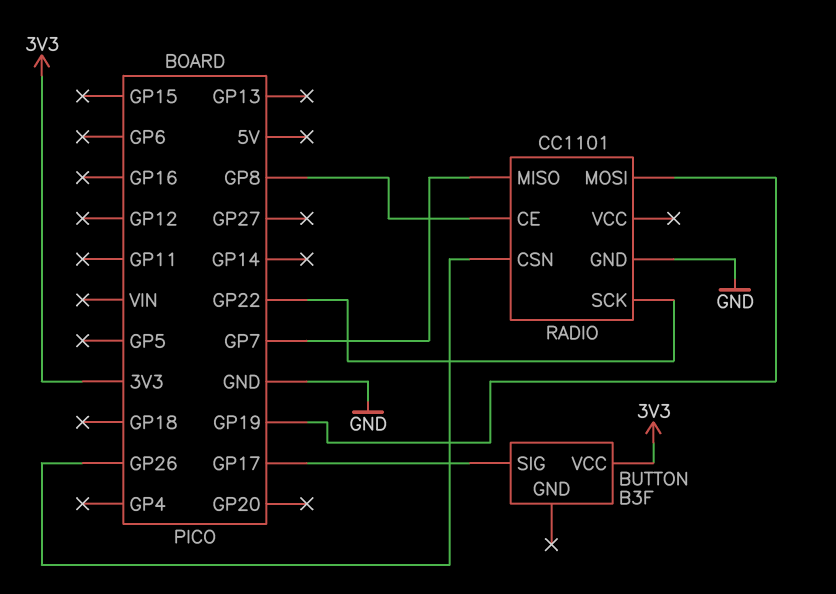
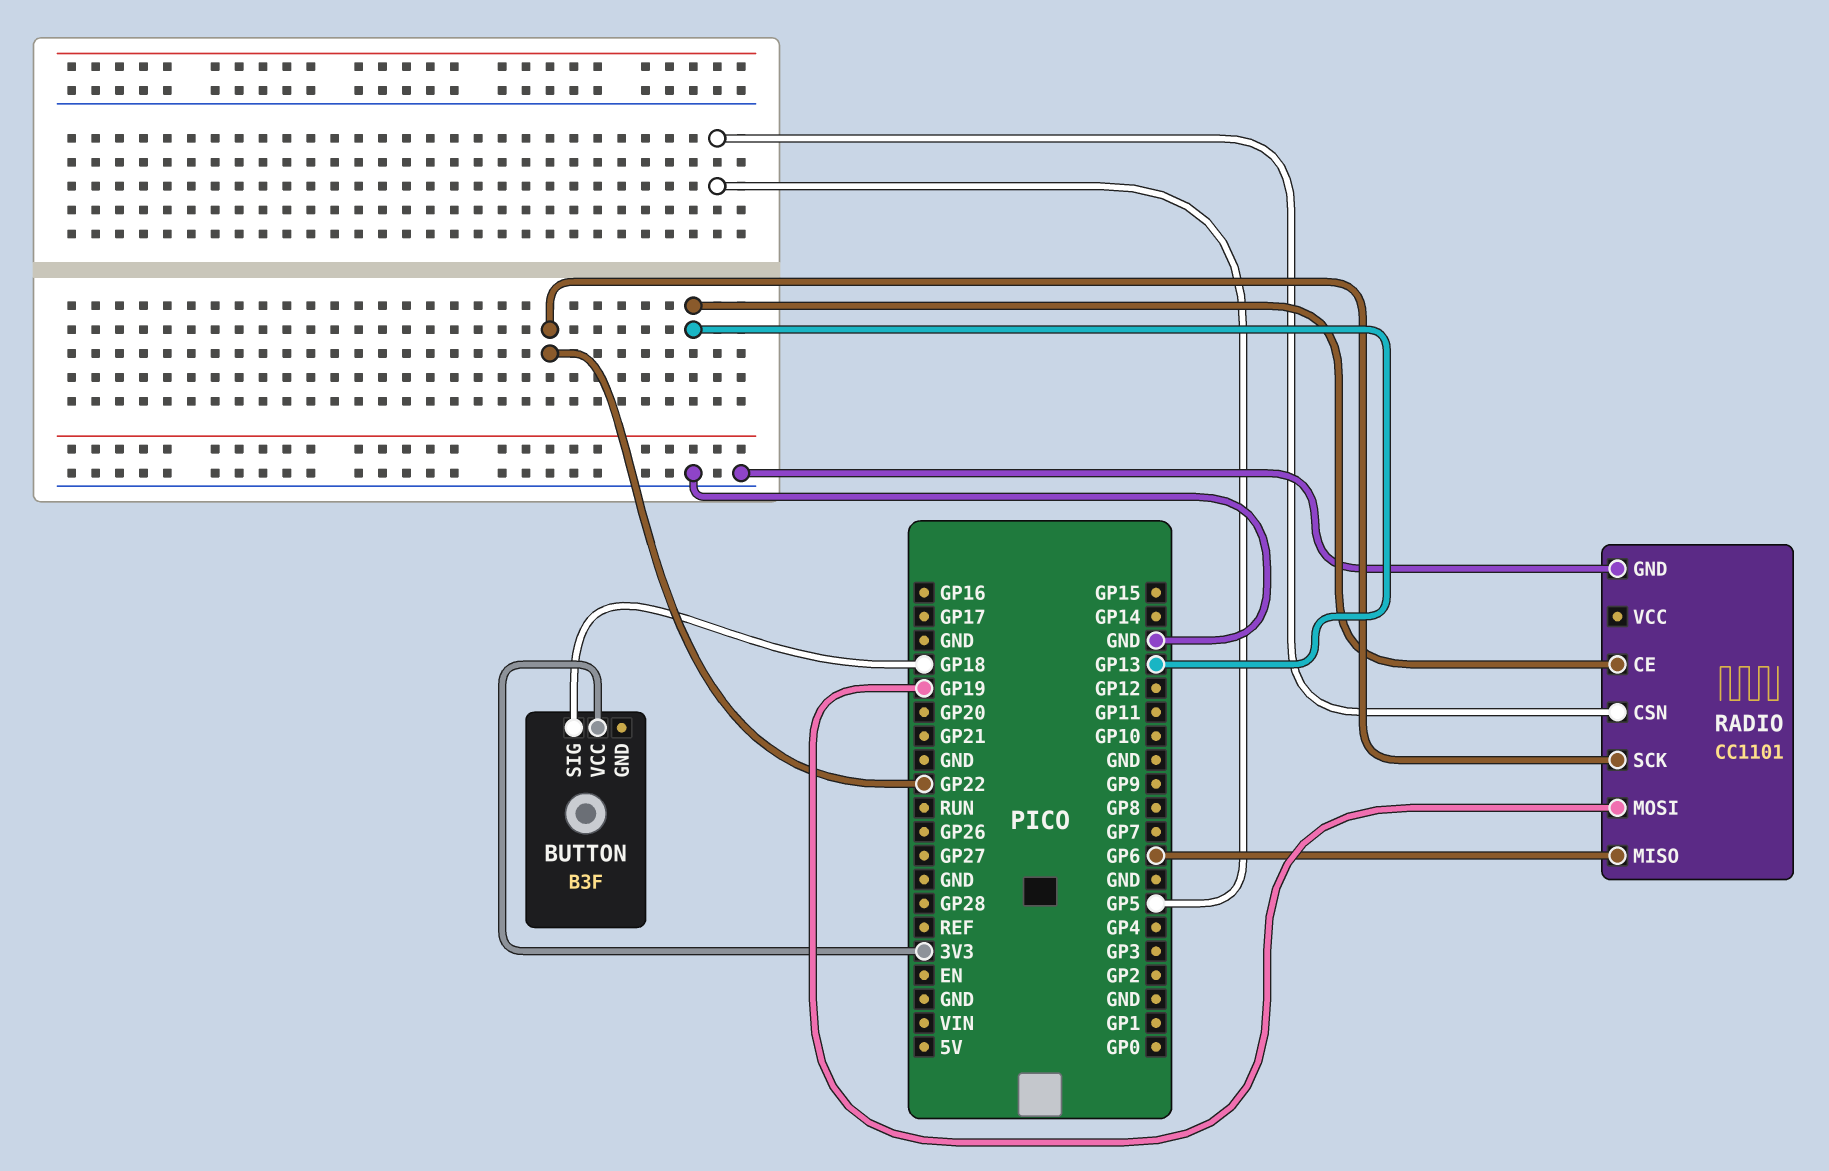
BUTTON pin SIG: GP17 -> GP18
RADIO pin CE: GP8 -> GP13
RADIO pin CSN: GP26 -> GP5
RADIO pin MISO: GP7 -> GP6

